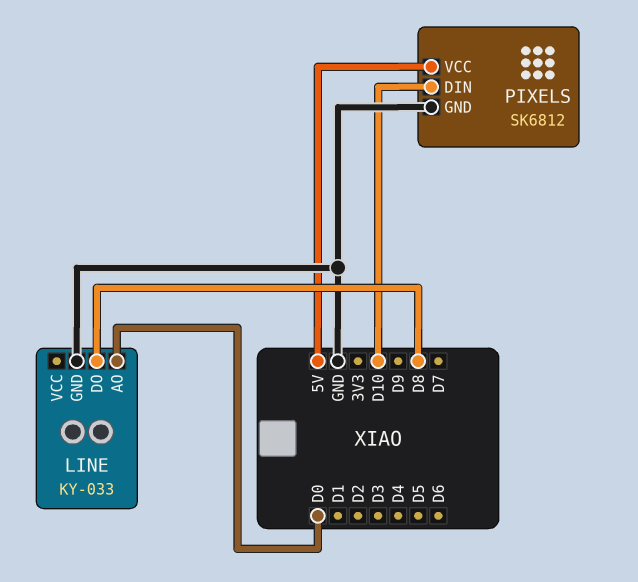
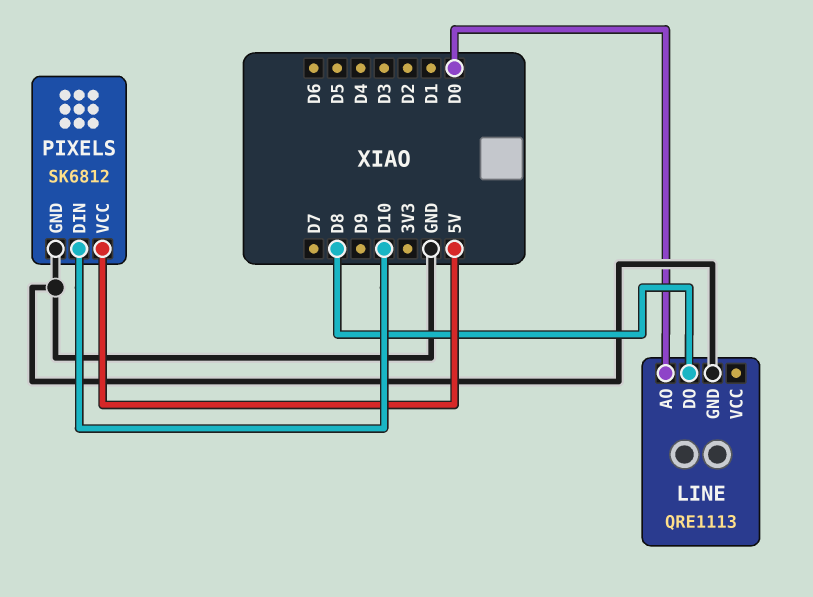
LINE: KY-033 -> QRE1113

